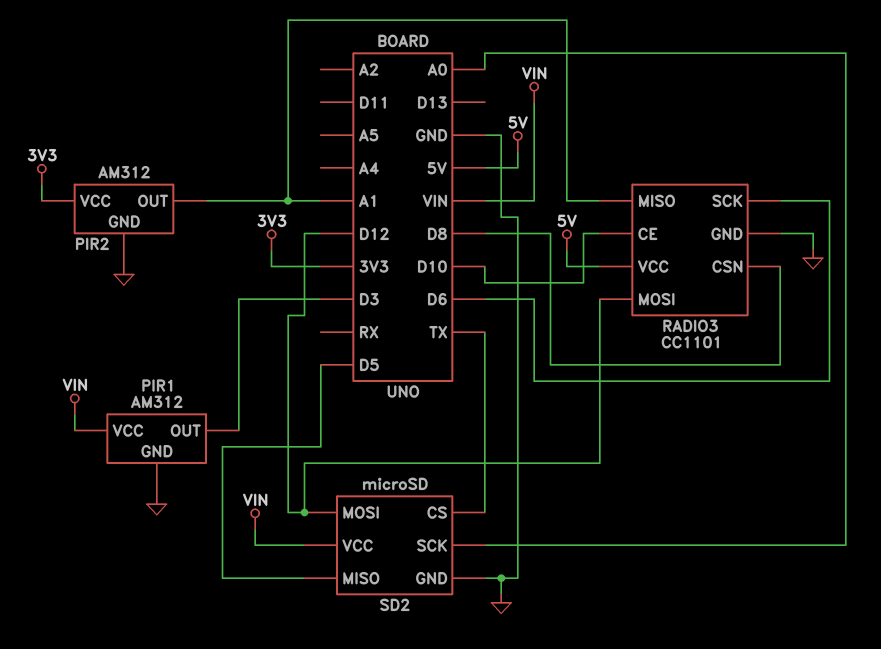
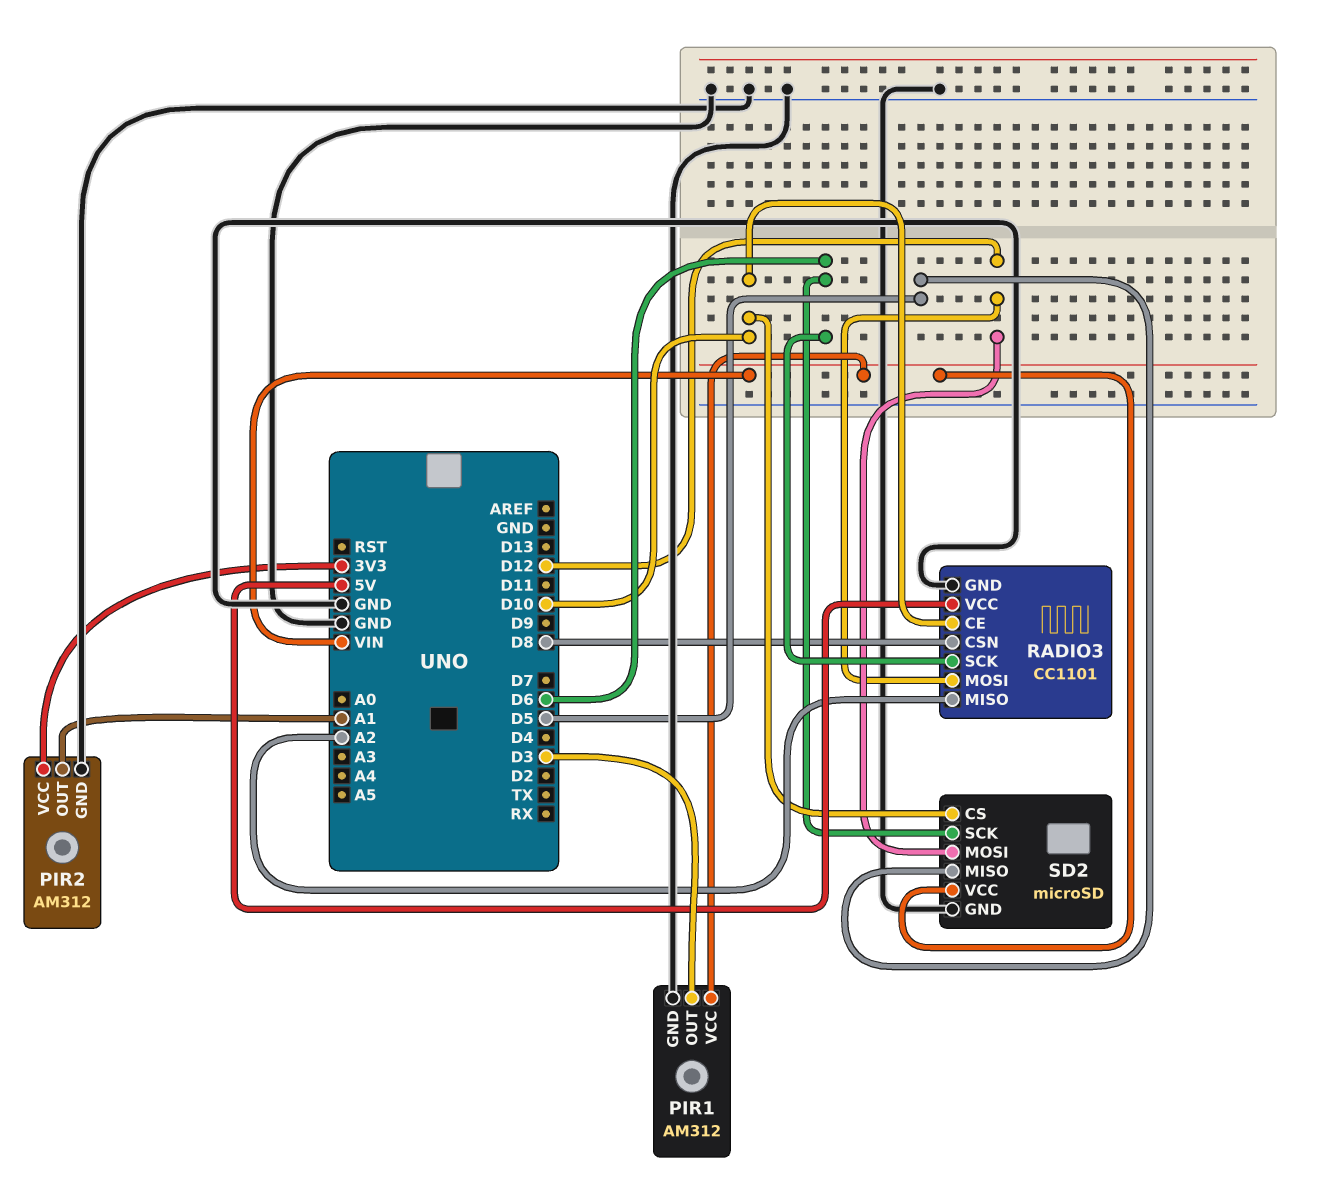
RADIO3 pin MISO: A1 -> A2
SD2 pin CS: TX -> D10
SD2 pin SCK: A0 -> D6

